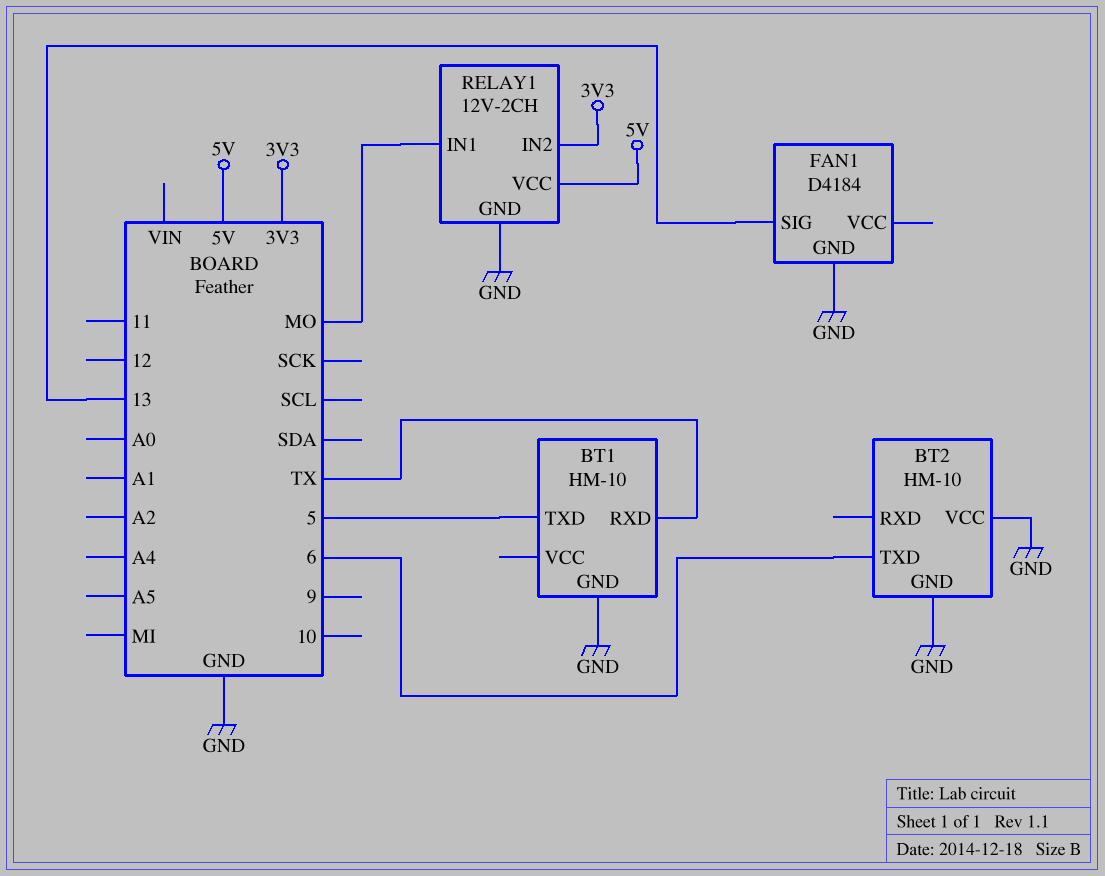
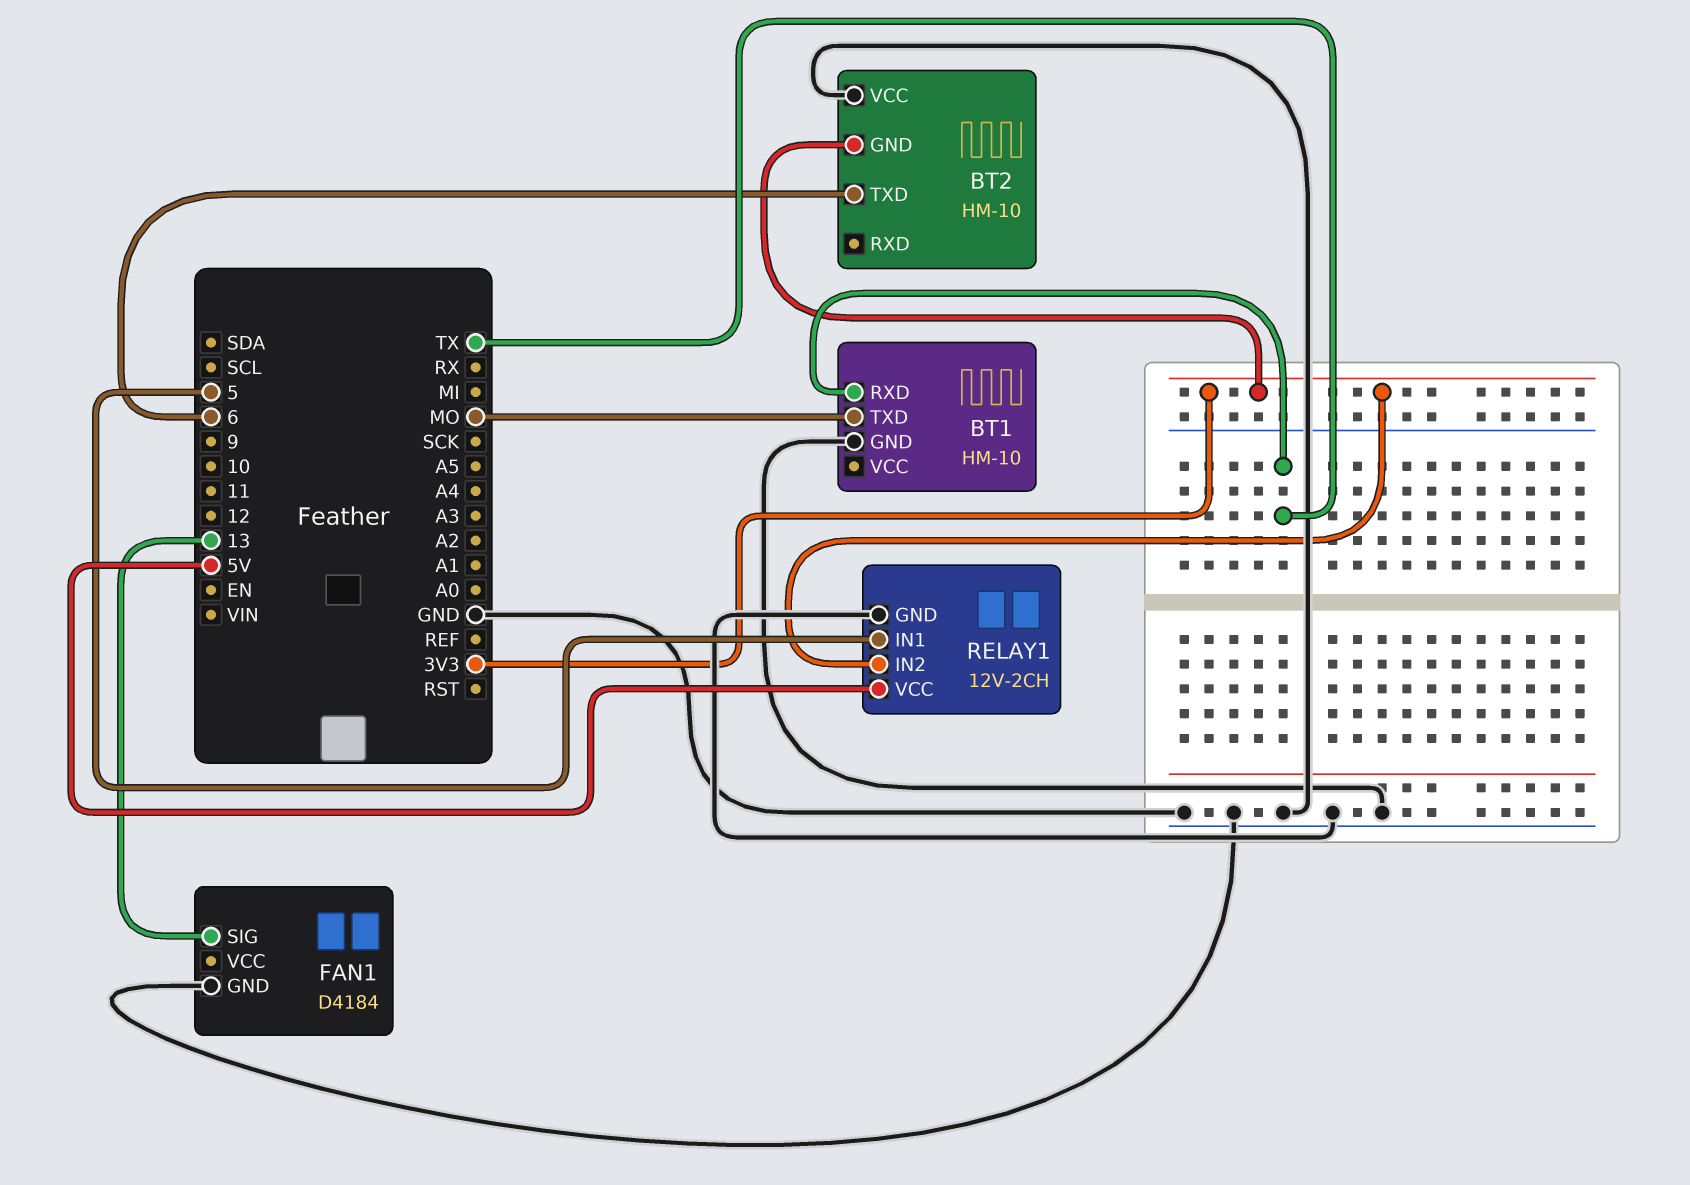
BT1 pin TXD: 5 -> MO
BT2 pin GND: GND -> 3V3
RELAY1 pin IN1: MO -> 5

